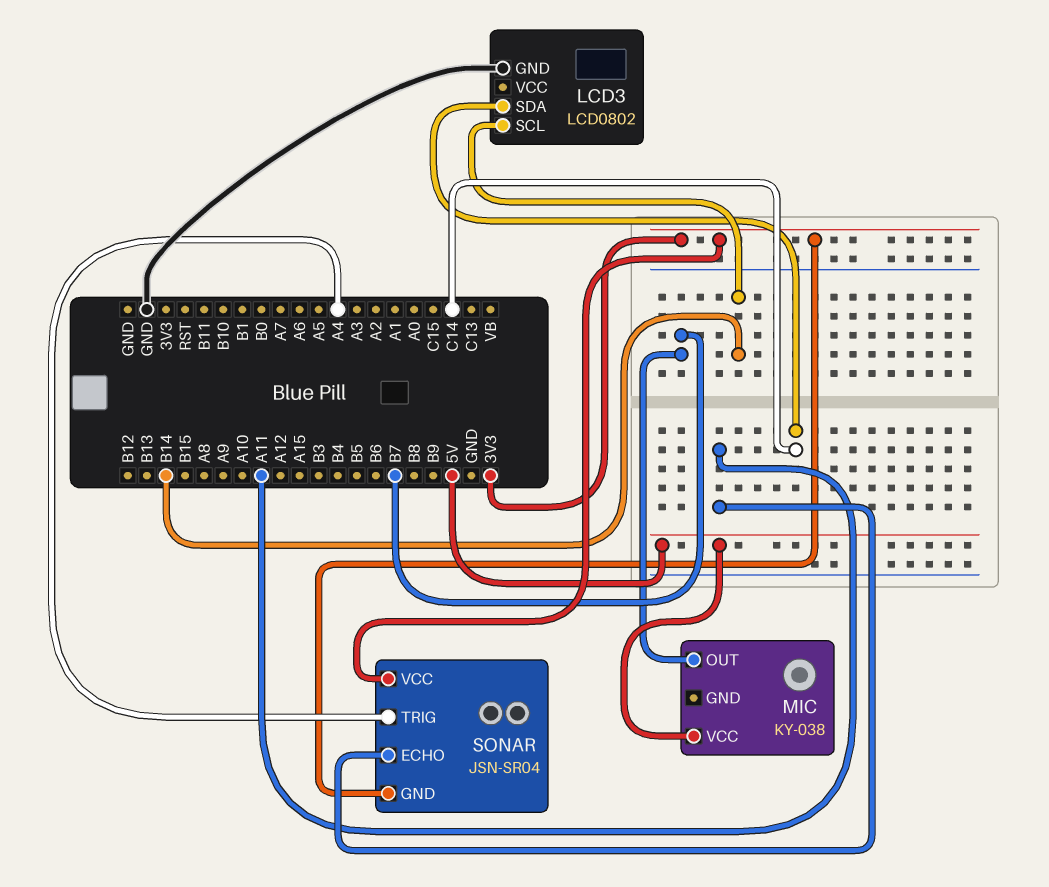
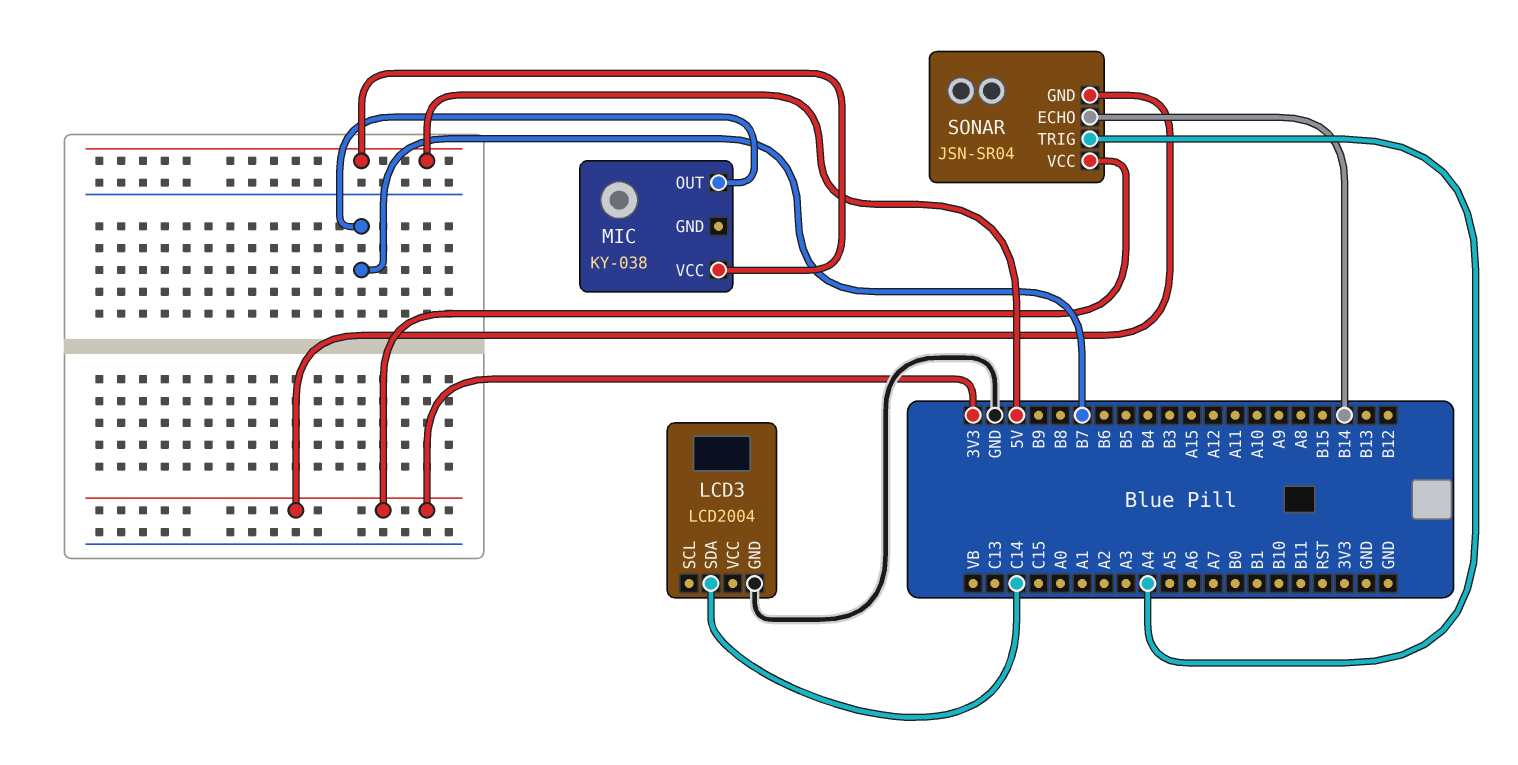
LCD3: LCD0802 -> LCD2004
LCD3 pin SCL: B14 -> none
SONAR pin ECHO: A11 -> B14

